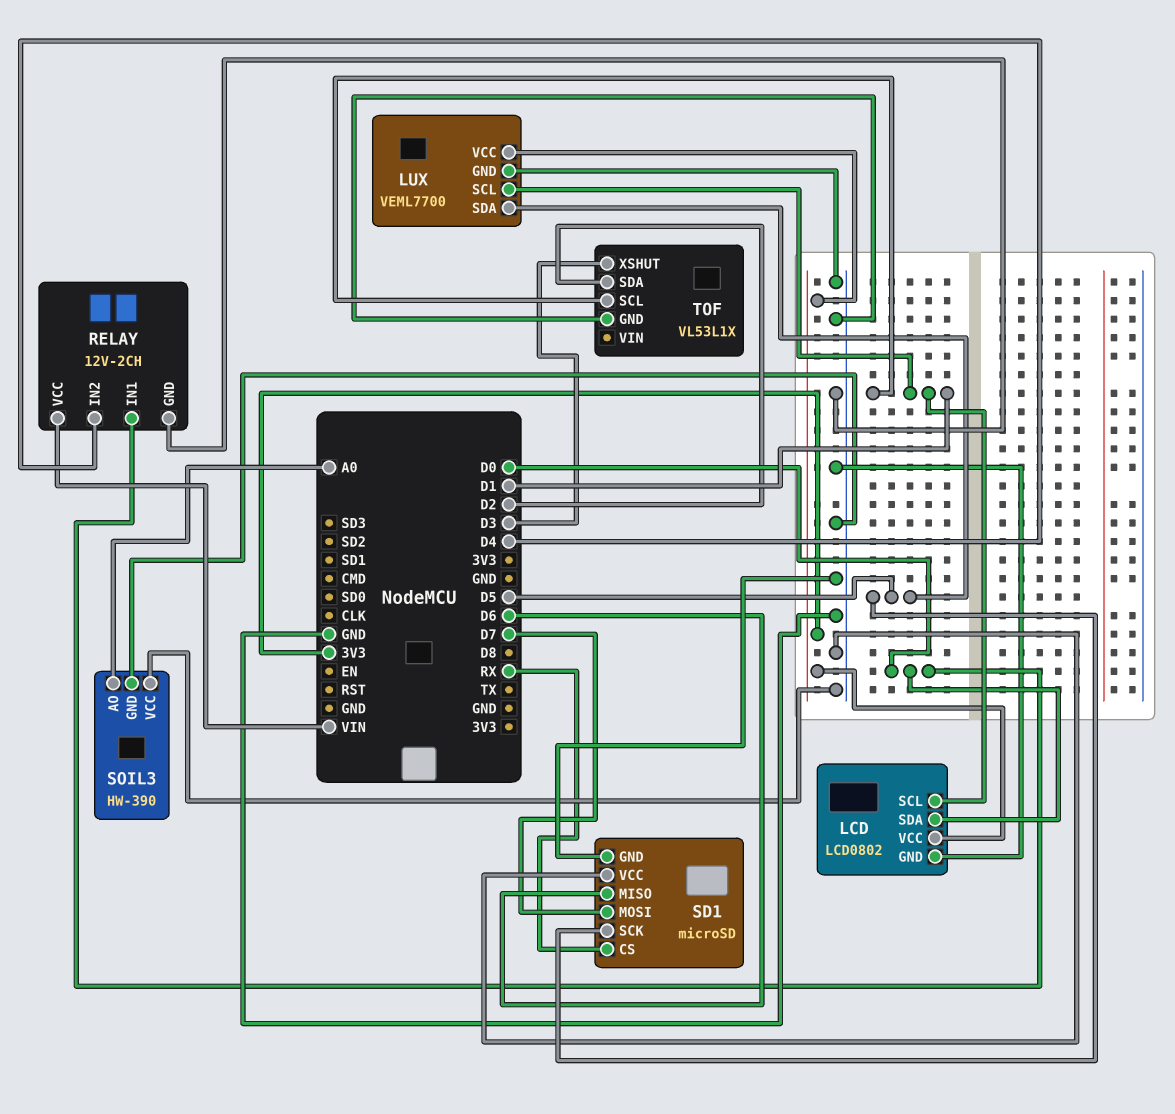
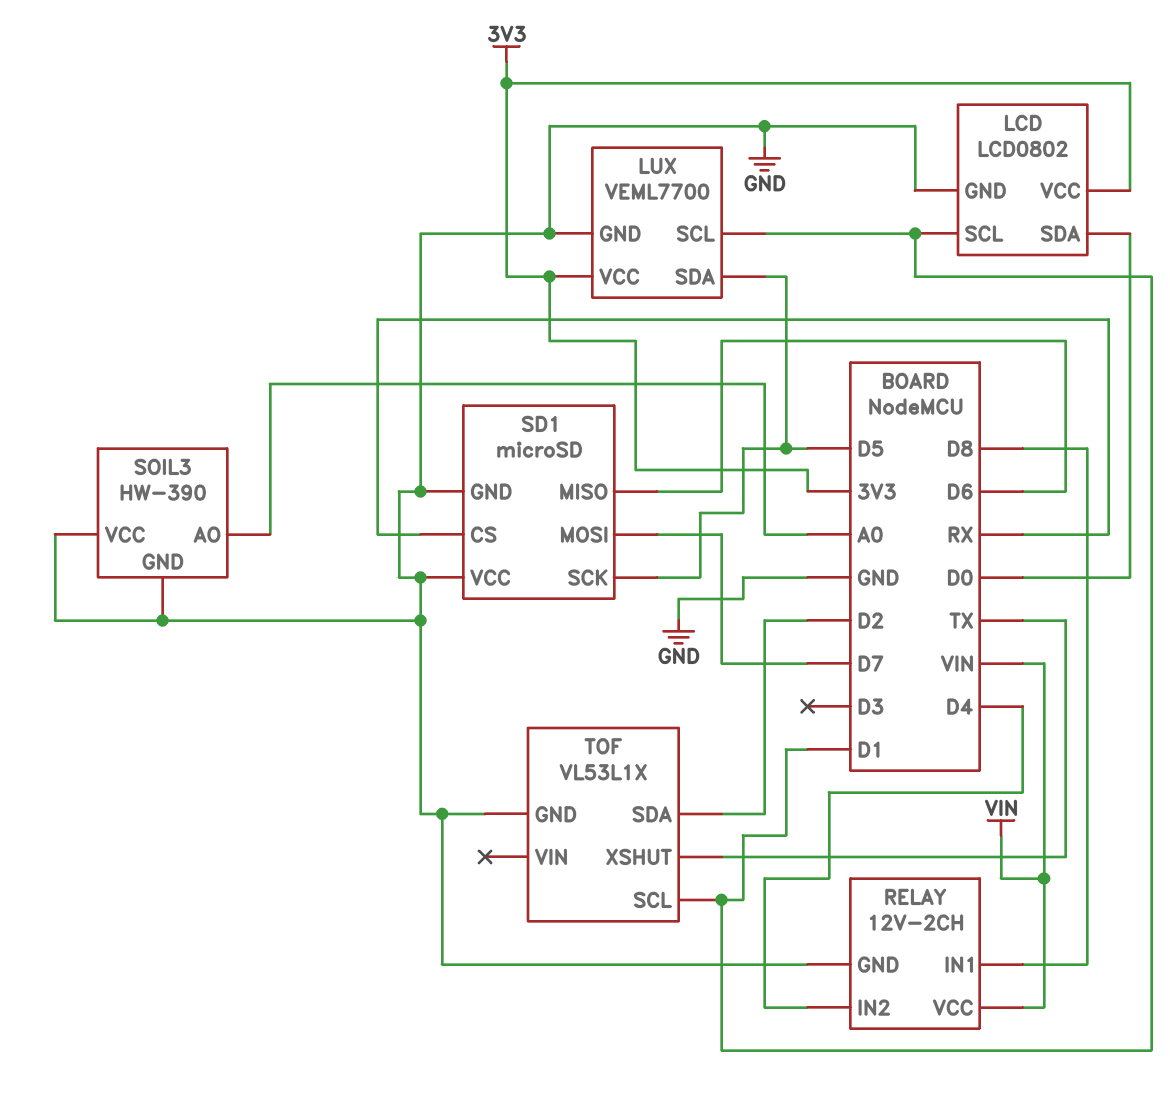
RELAY pin IN1: D0 -> D8
TOF pin XSHUT: D3 -> TX

